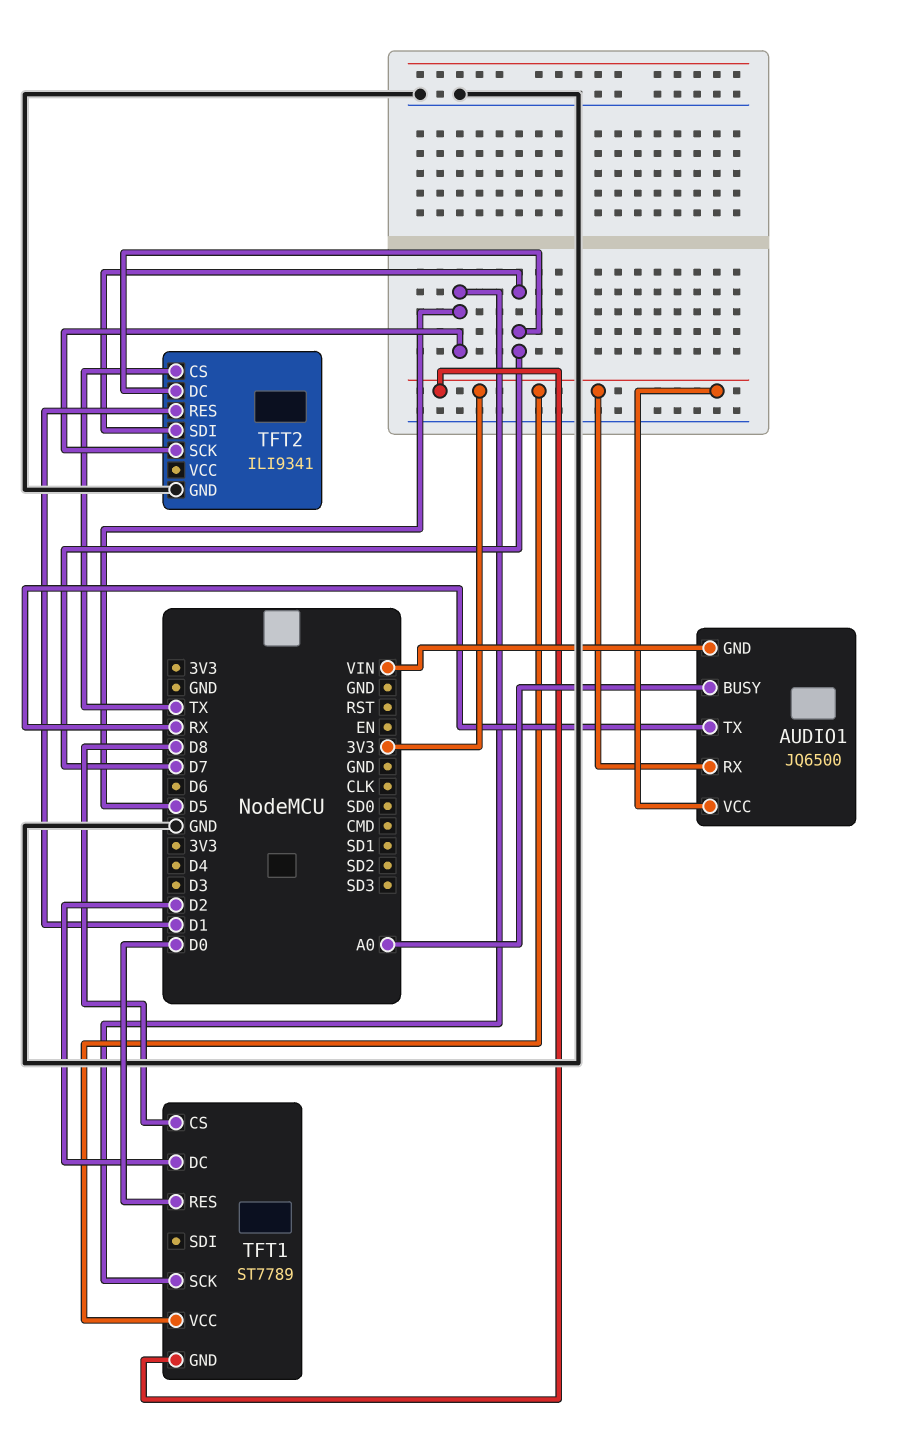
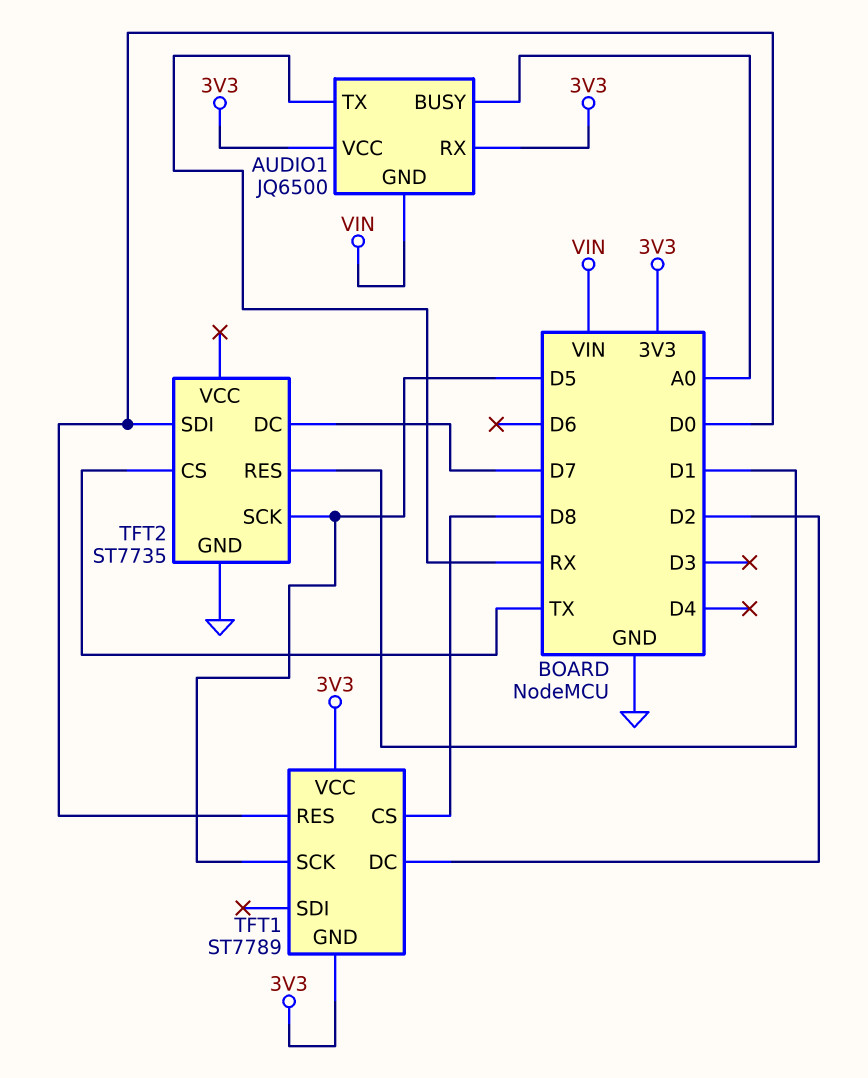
TFT2: ILI9341 -> ST7735
TFT2 pin SDI: D7 -> D0

